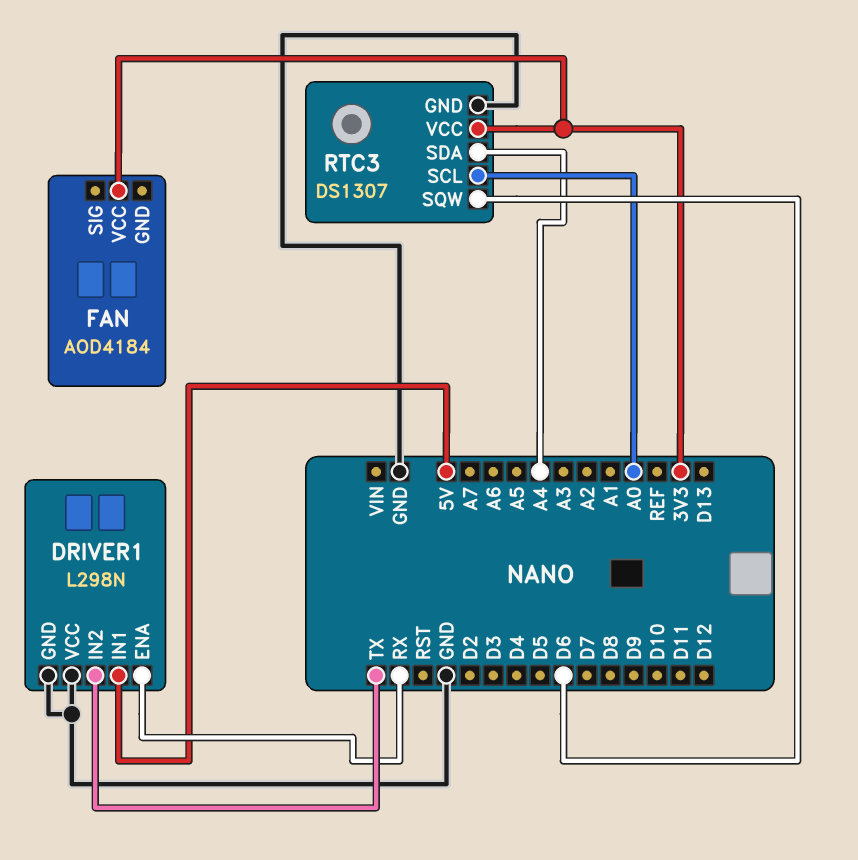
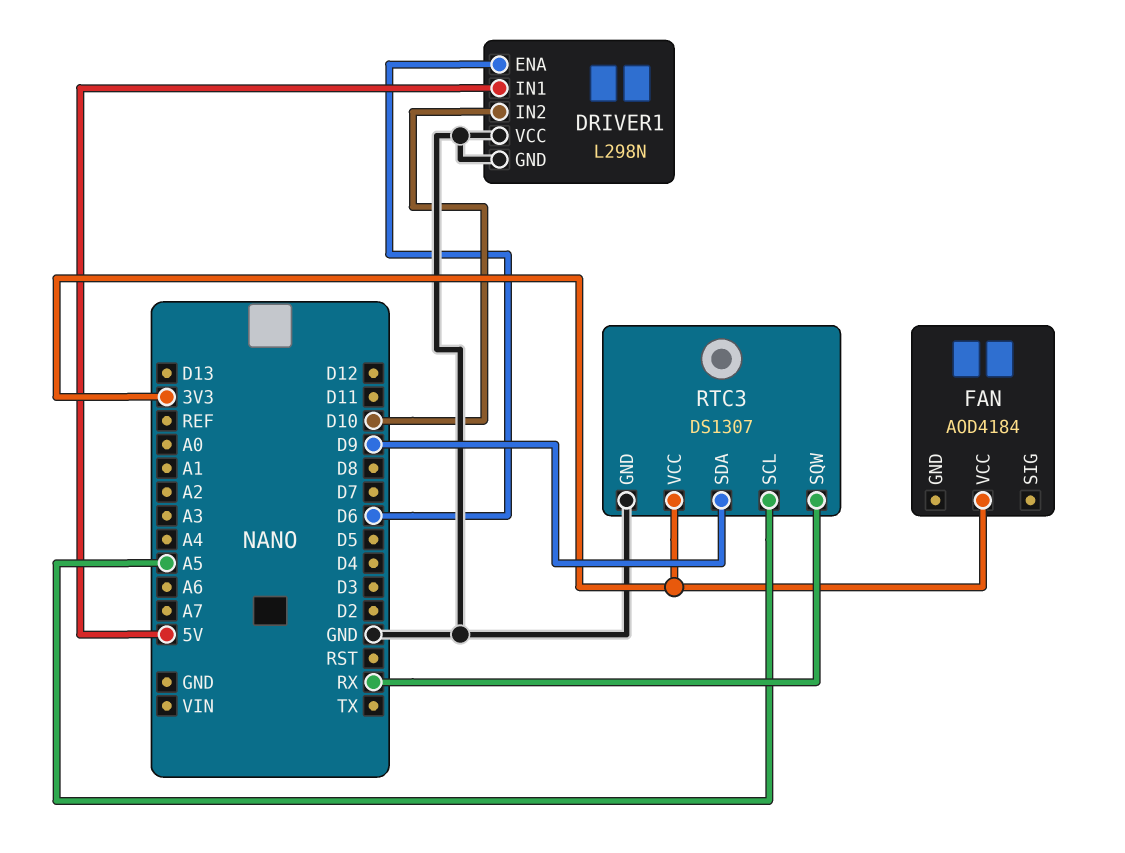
DRIVER1 pin ENA: RX -> D6
DRIVER1 pin IN2: TX -> D10
RTC3 pin SCL: A0 -> A5
RTC3 pin SDA: A4 -> D9
RTC3 pin SQW: D6 -> RX

